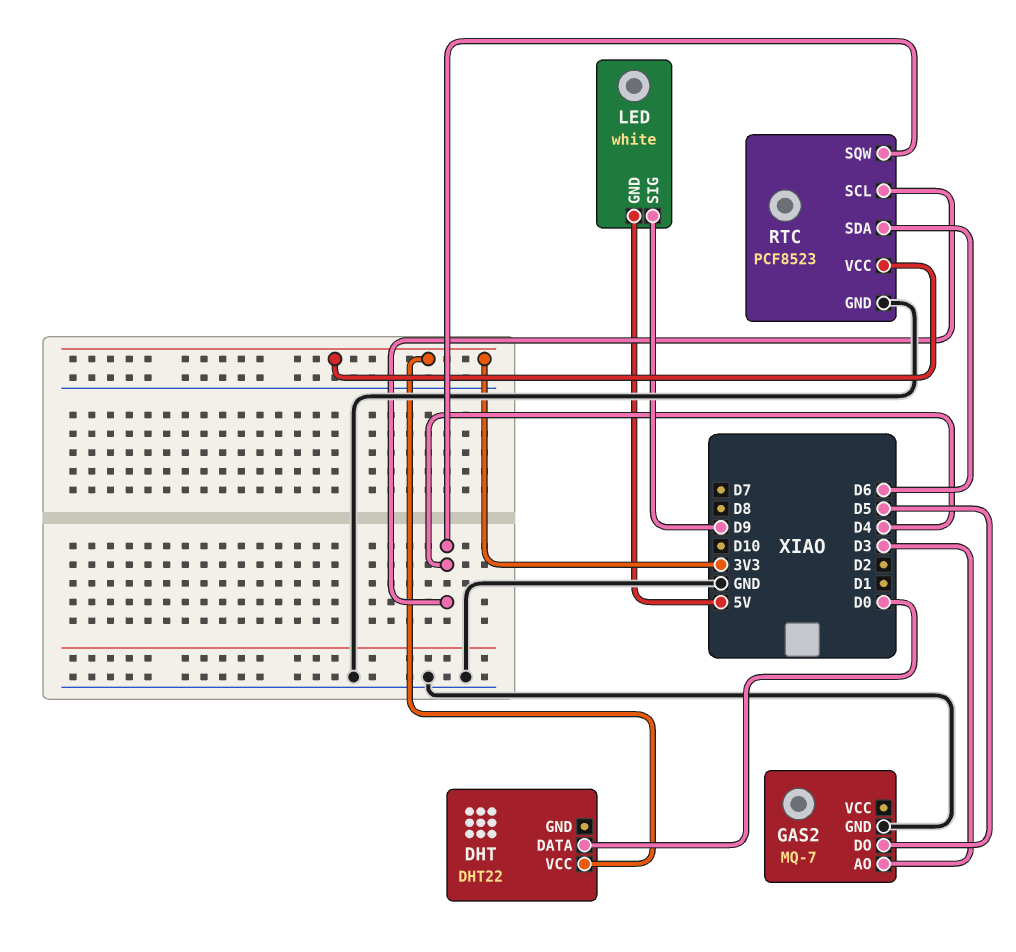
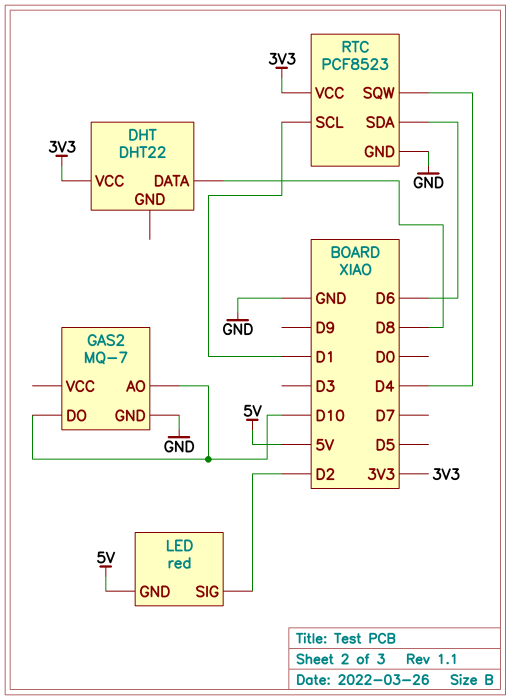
DHT pin DATA: D0 -> D8
GAS2 pin AO: D3 -> D10
GAS2 pin DO: D5 -> D10
LED: white -> red
LED pin SIG: D9 -> D2
RTC pin SCL: D4 -> D1

